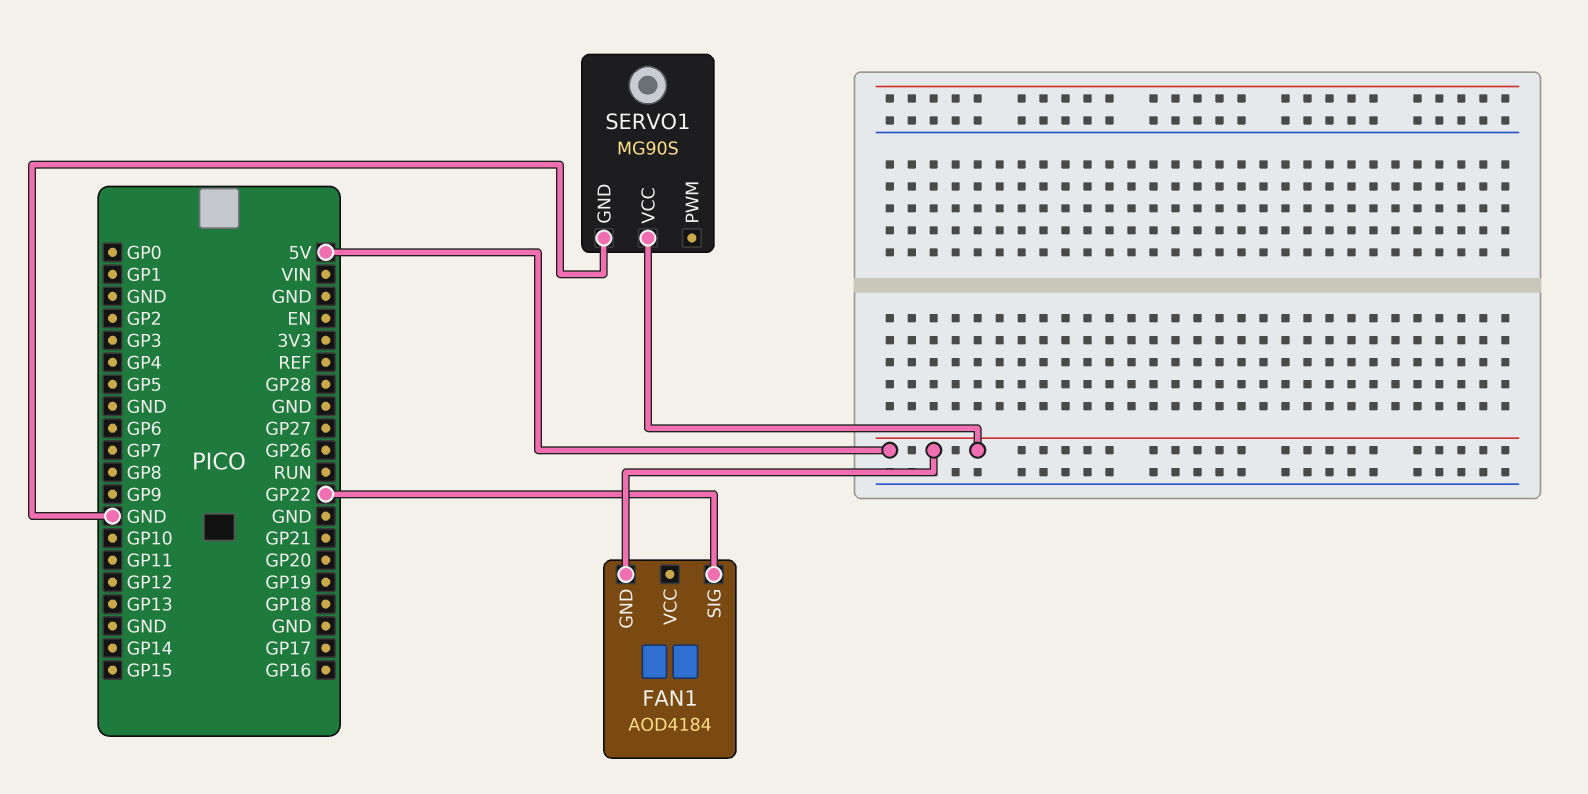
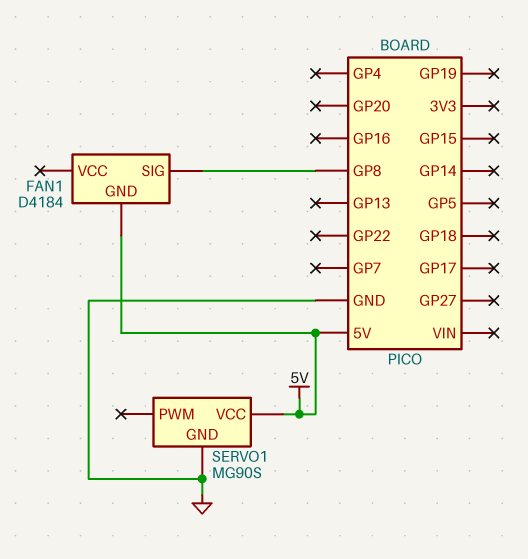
FAN1: AOD4184 -> D4184
FAN1 pin SIG: GP22 -> GP8

